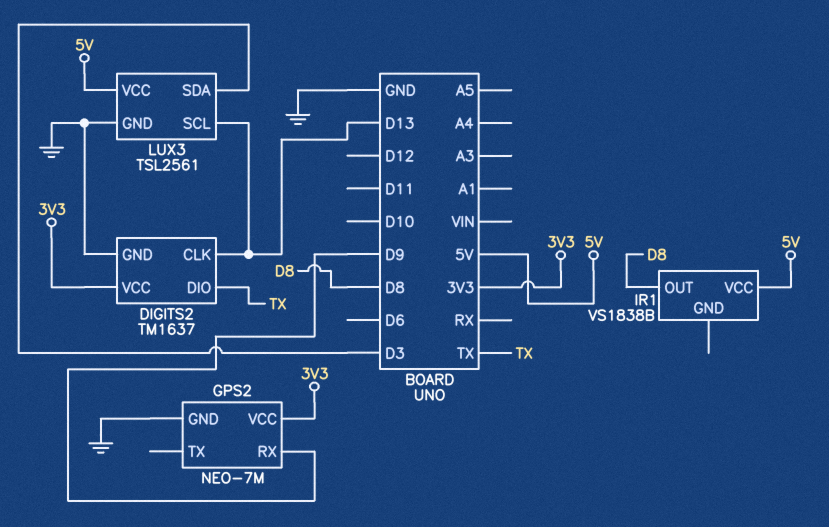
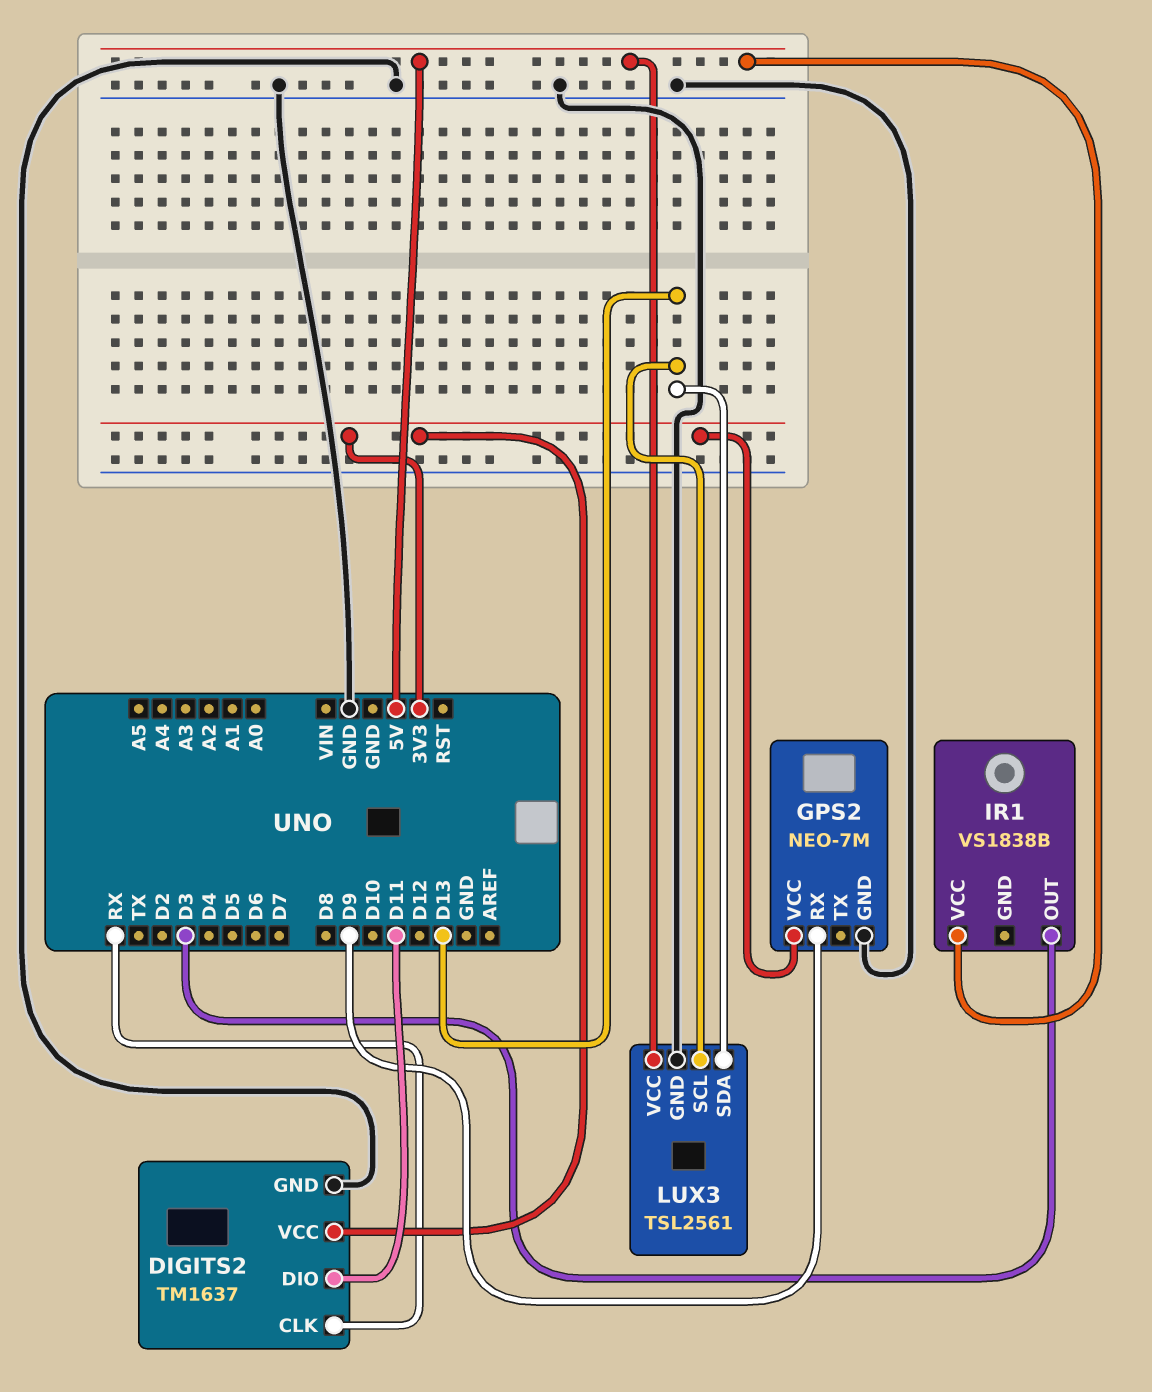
DIGITS2 pin CLK: D13 -> RX
DIGITS2 pin DIO: TX -> D11
IR1 pin OUT: D8 -> D3
LUX3 pin SDA: D3 -> D13

